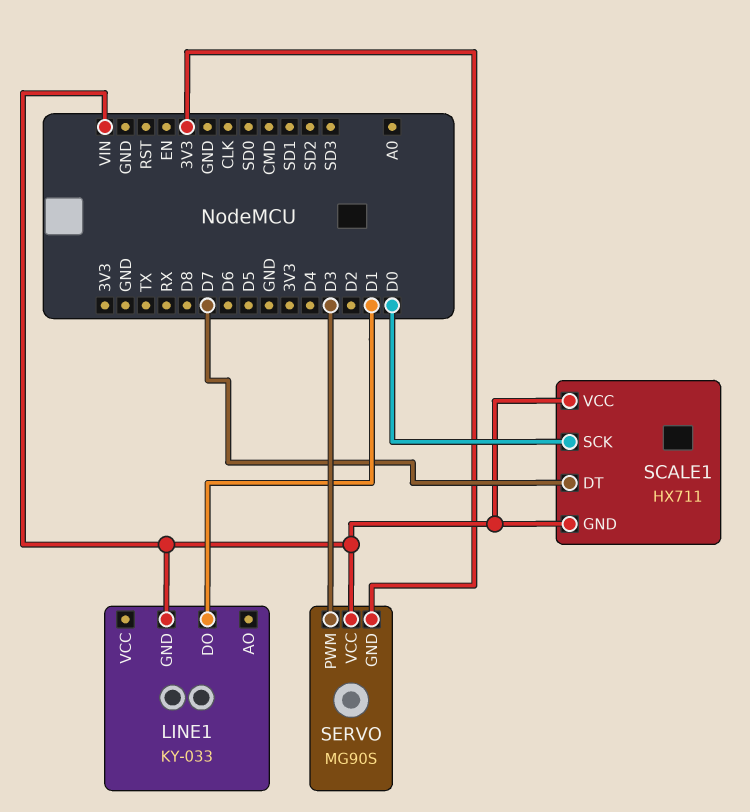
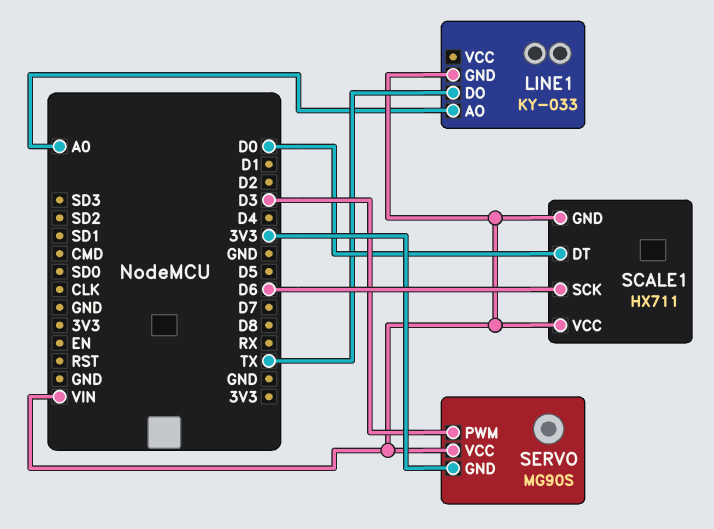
LINE1 pin AO: none -> A0
LINE1 pin DO: D1 -> TX
SCALE1 pin DT: D7 -> D0
SCALE1 pin SCK: D0 -> D6

